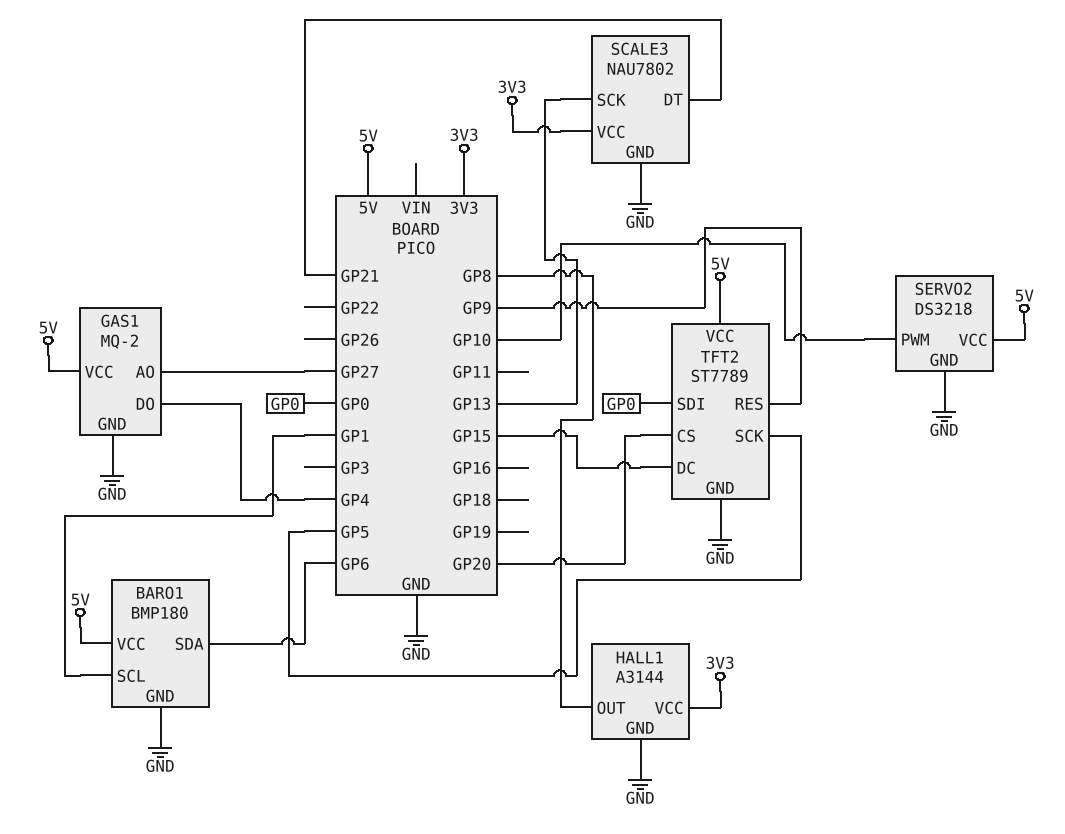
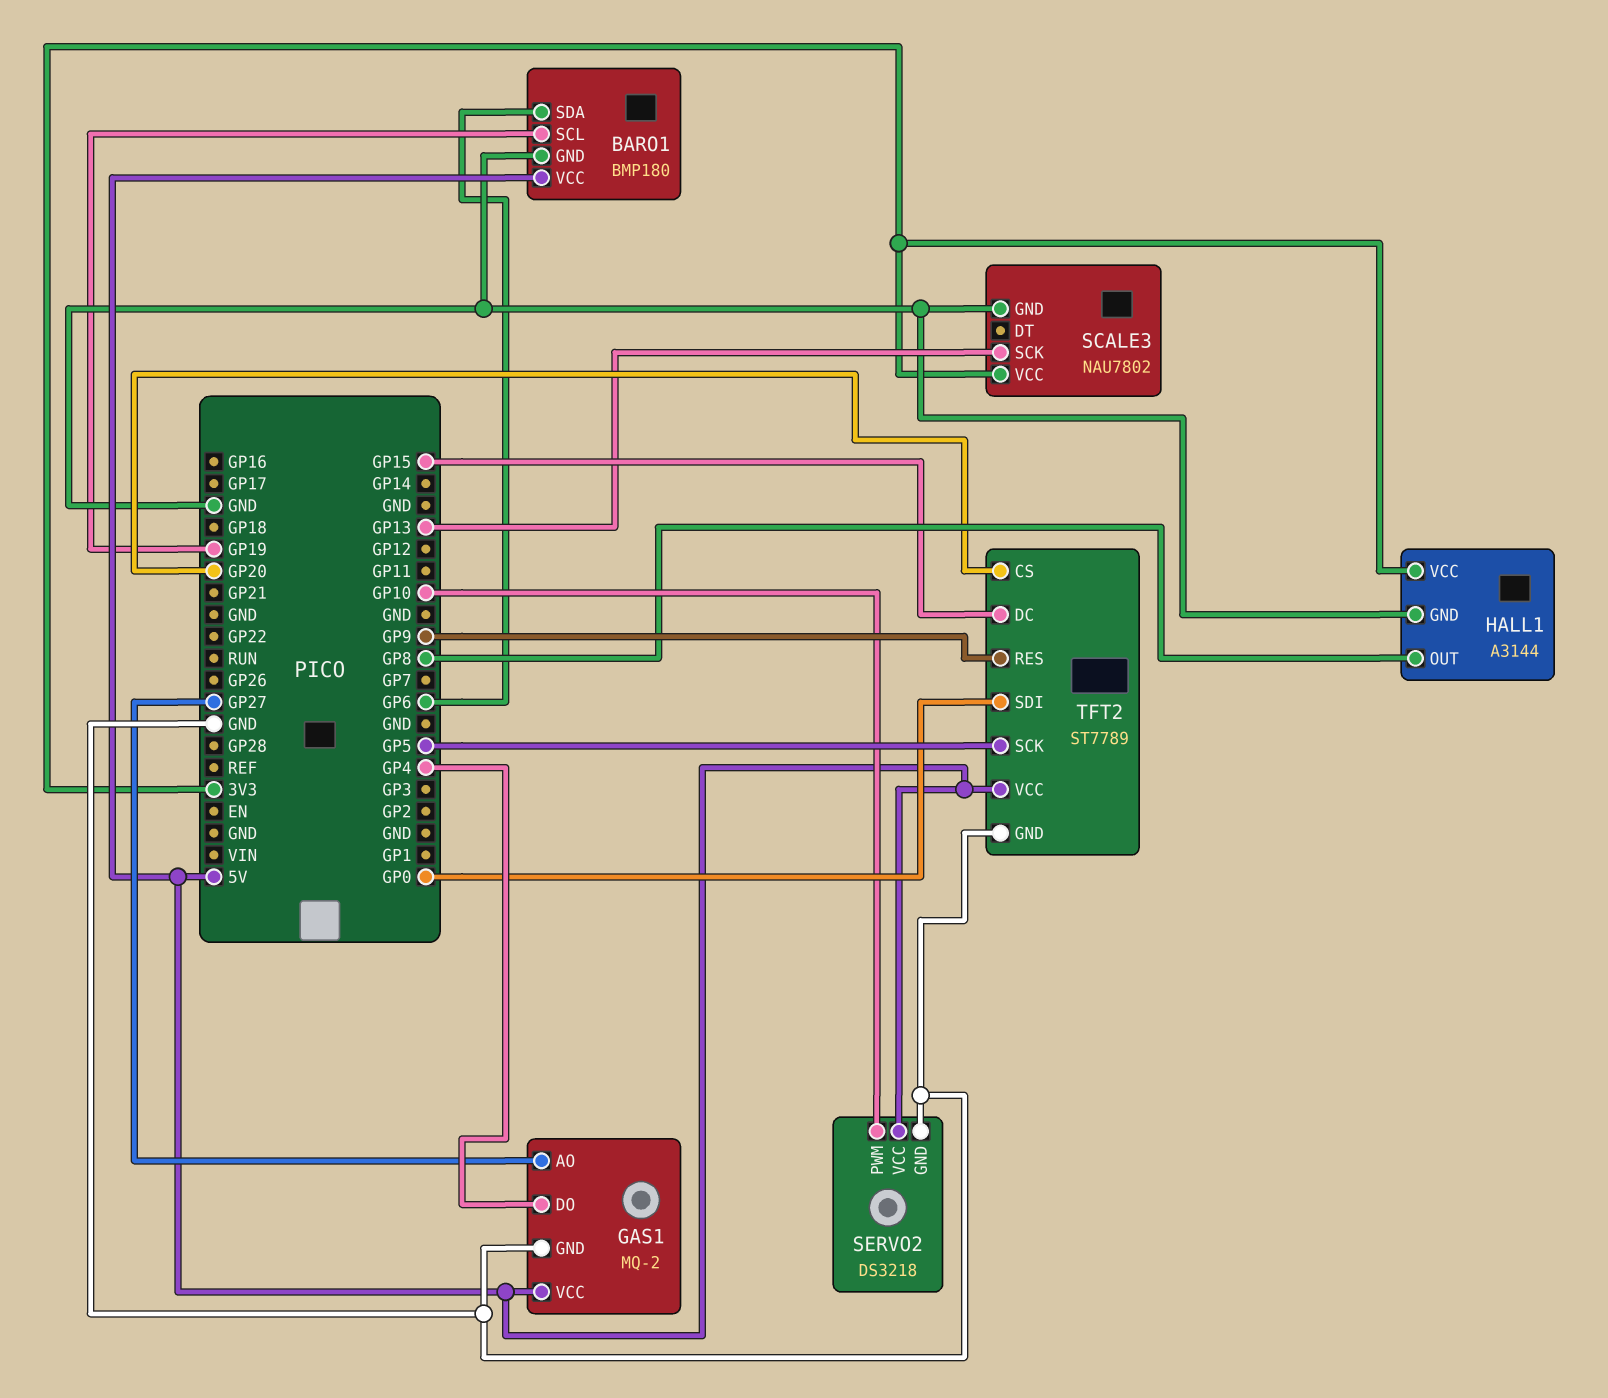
BARO1 pin SCL: GP1 -> GP19
SCALE3 pin DT: GP21 -> none

